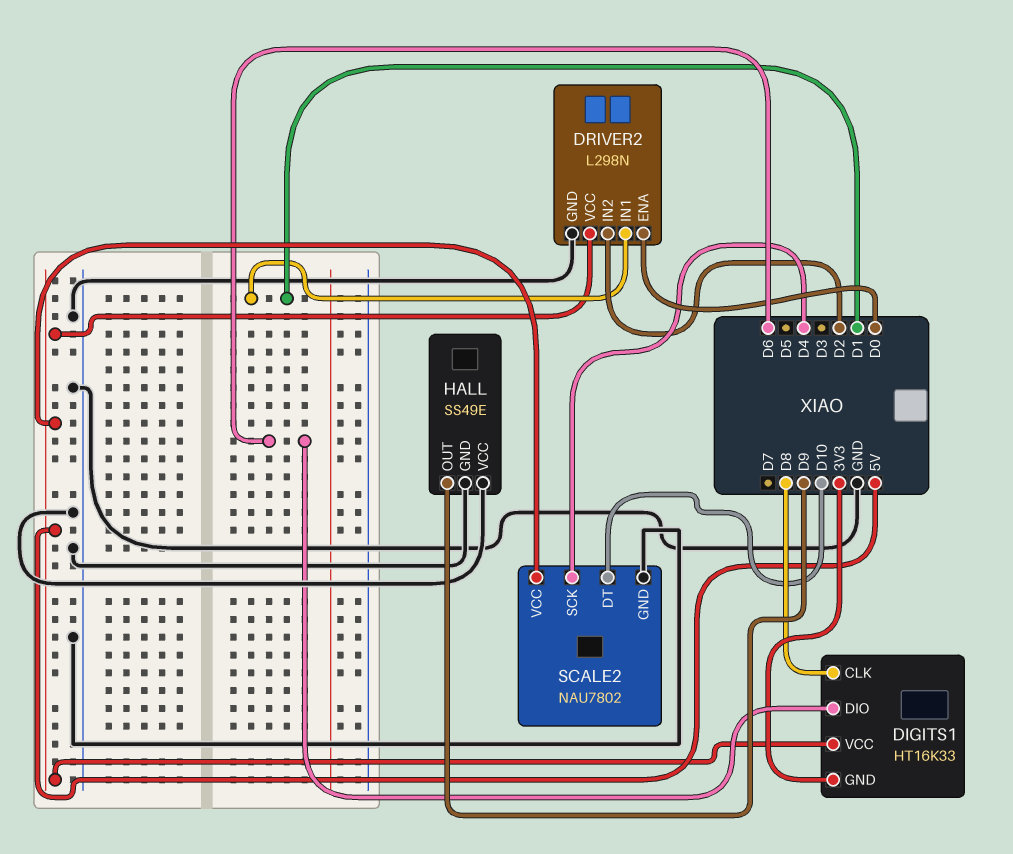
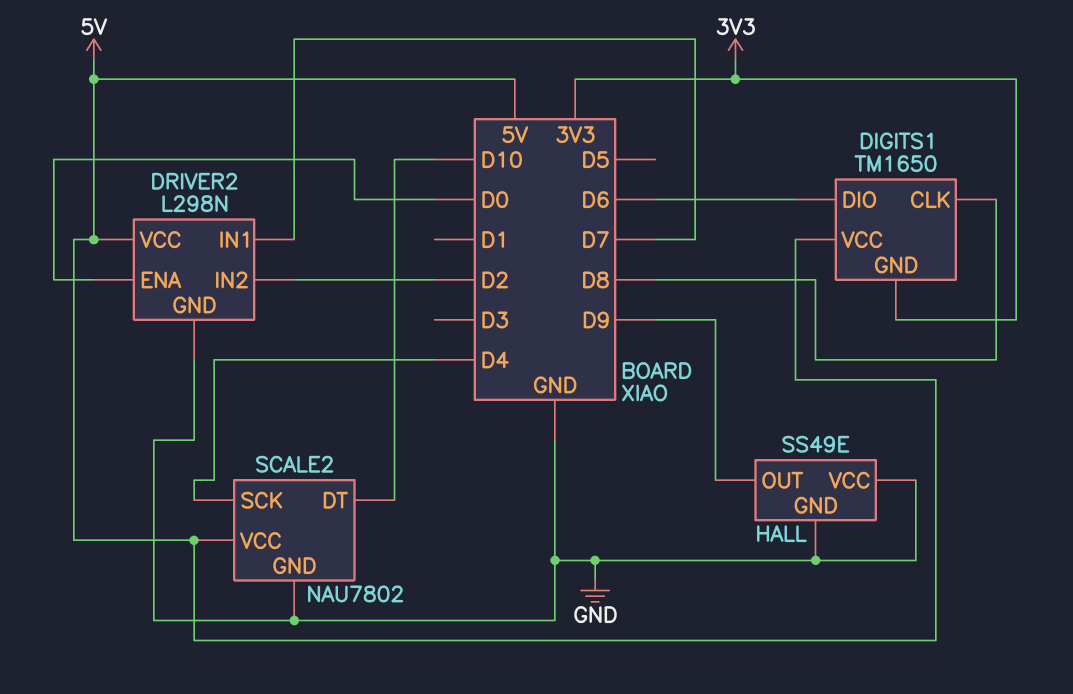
DIGITS1: HT16K33 -> TM1650
DRIVER2 pin IN1: D1 -> D7

